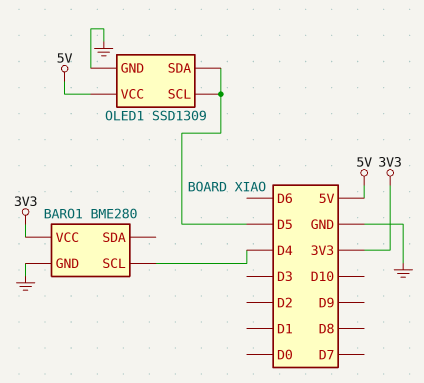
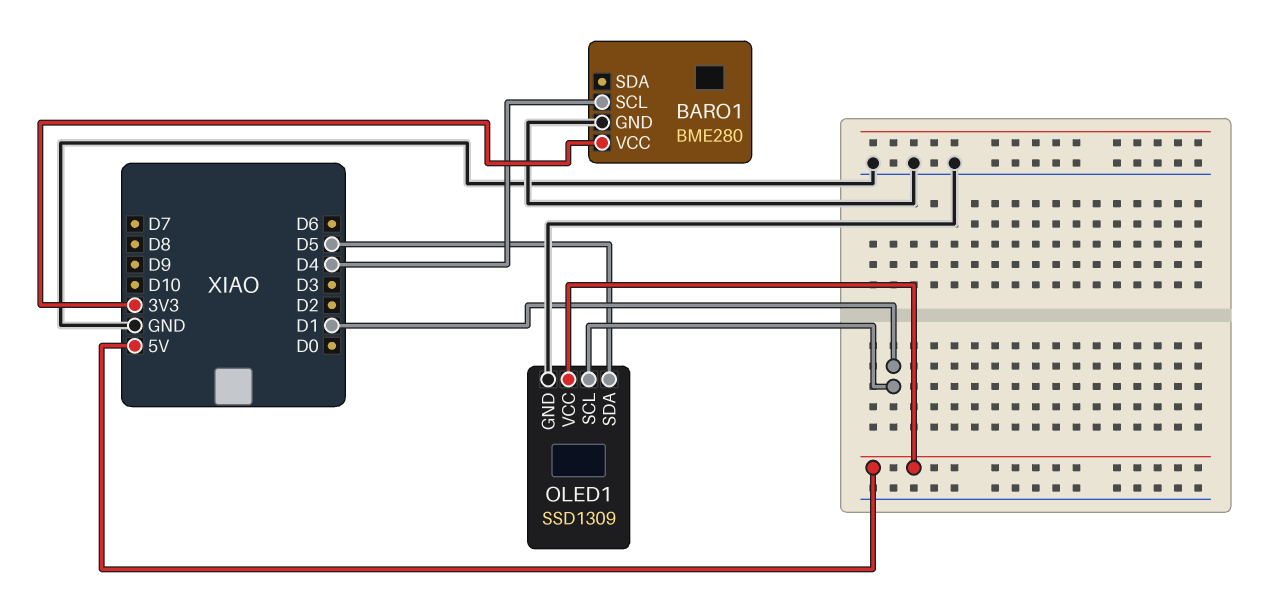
OLED1 pin SCL: D5 -> D1

